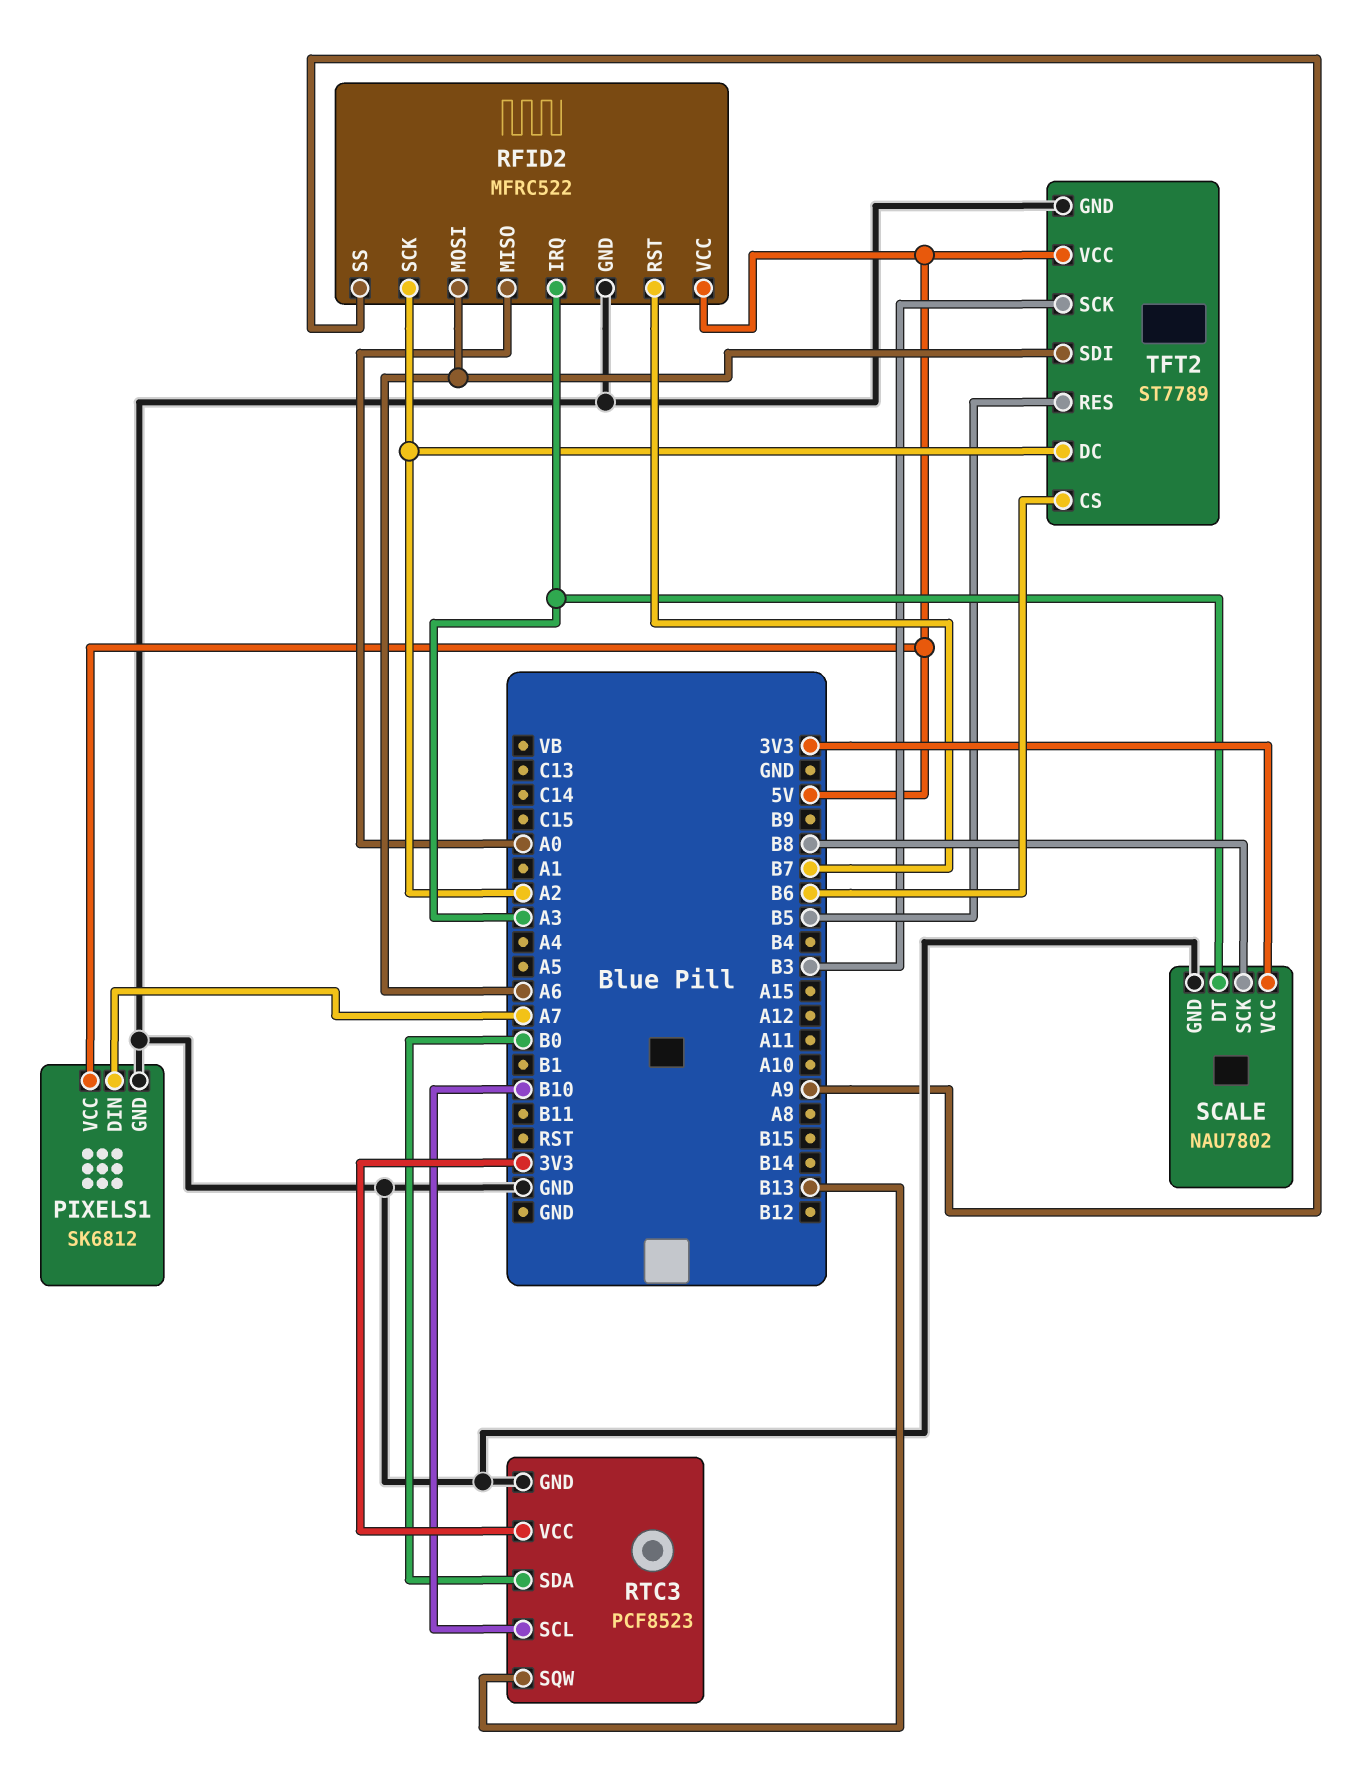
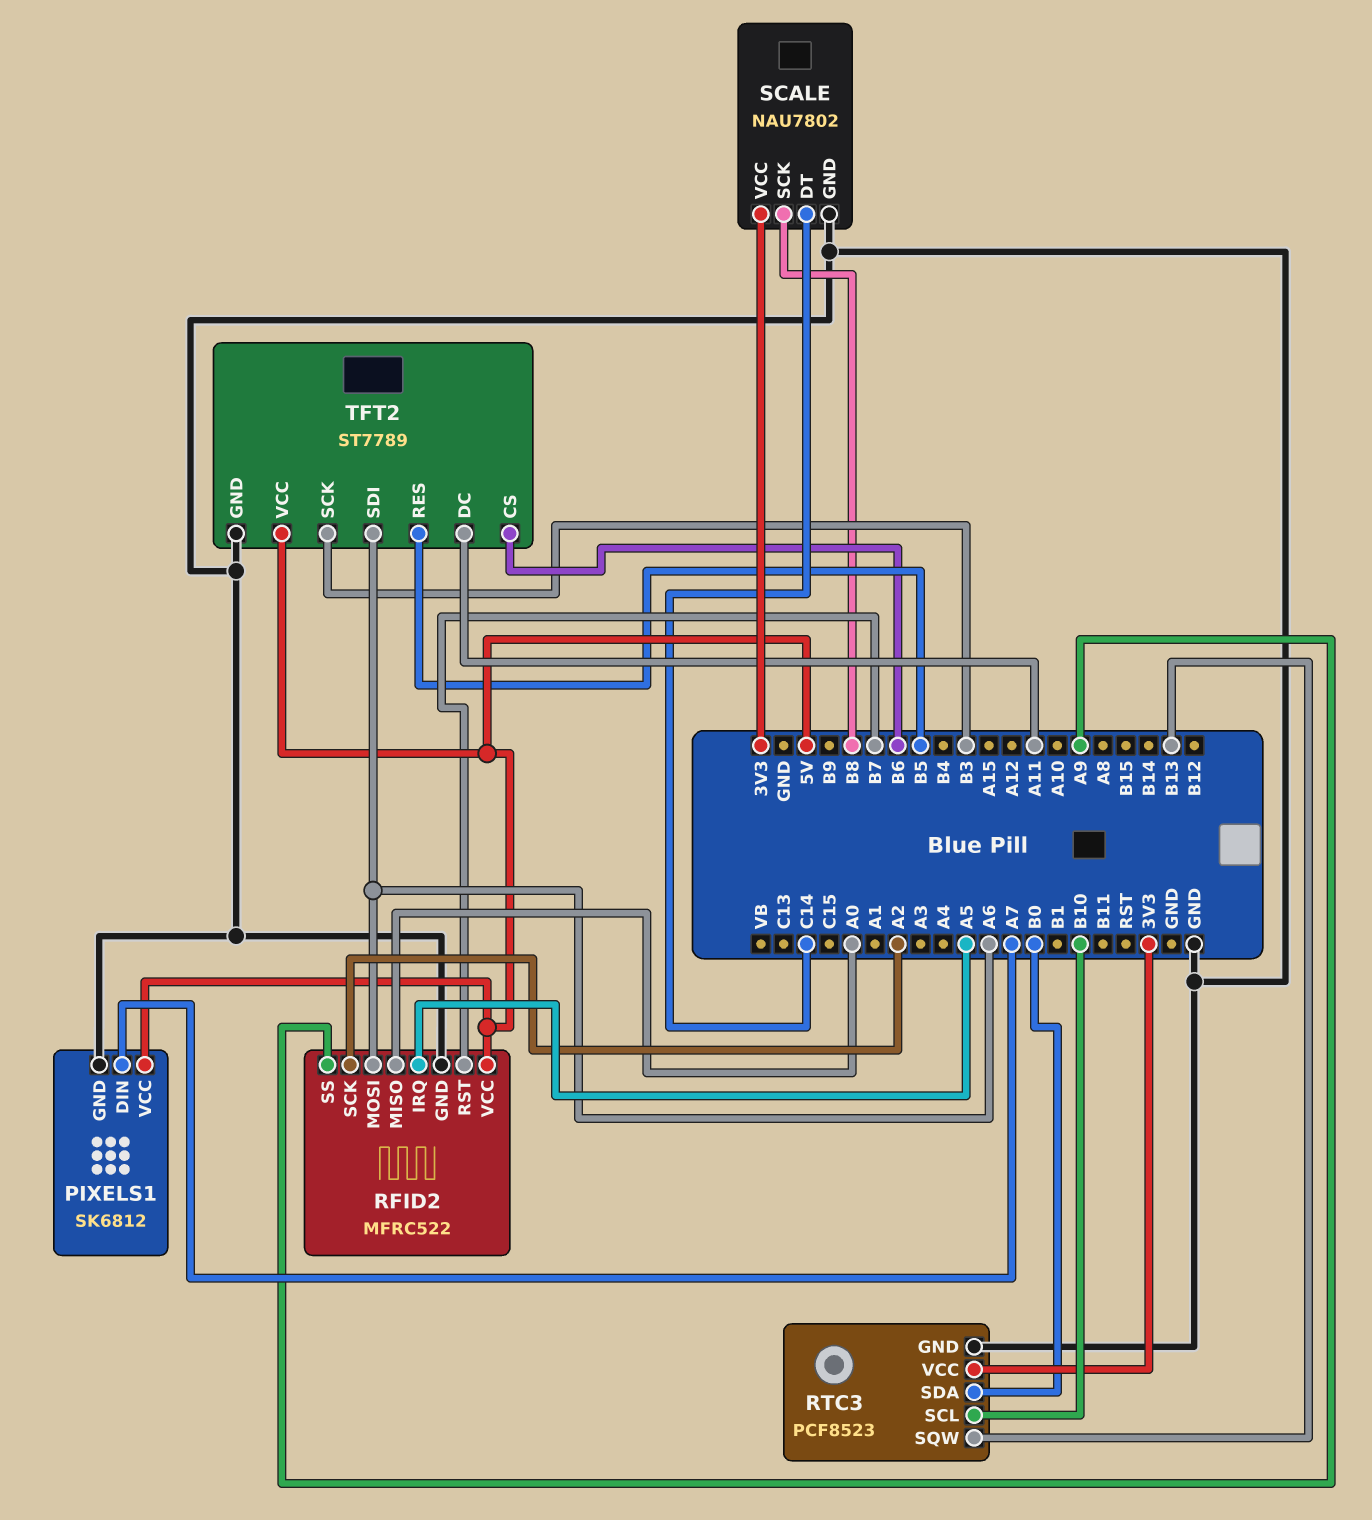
RFID2 pin IRQ: A3 -> A5
SCALE pin DT: A3 -> C14
TFT2 pin DC: A2 -> A11

